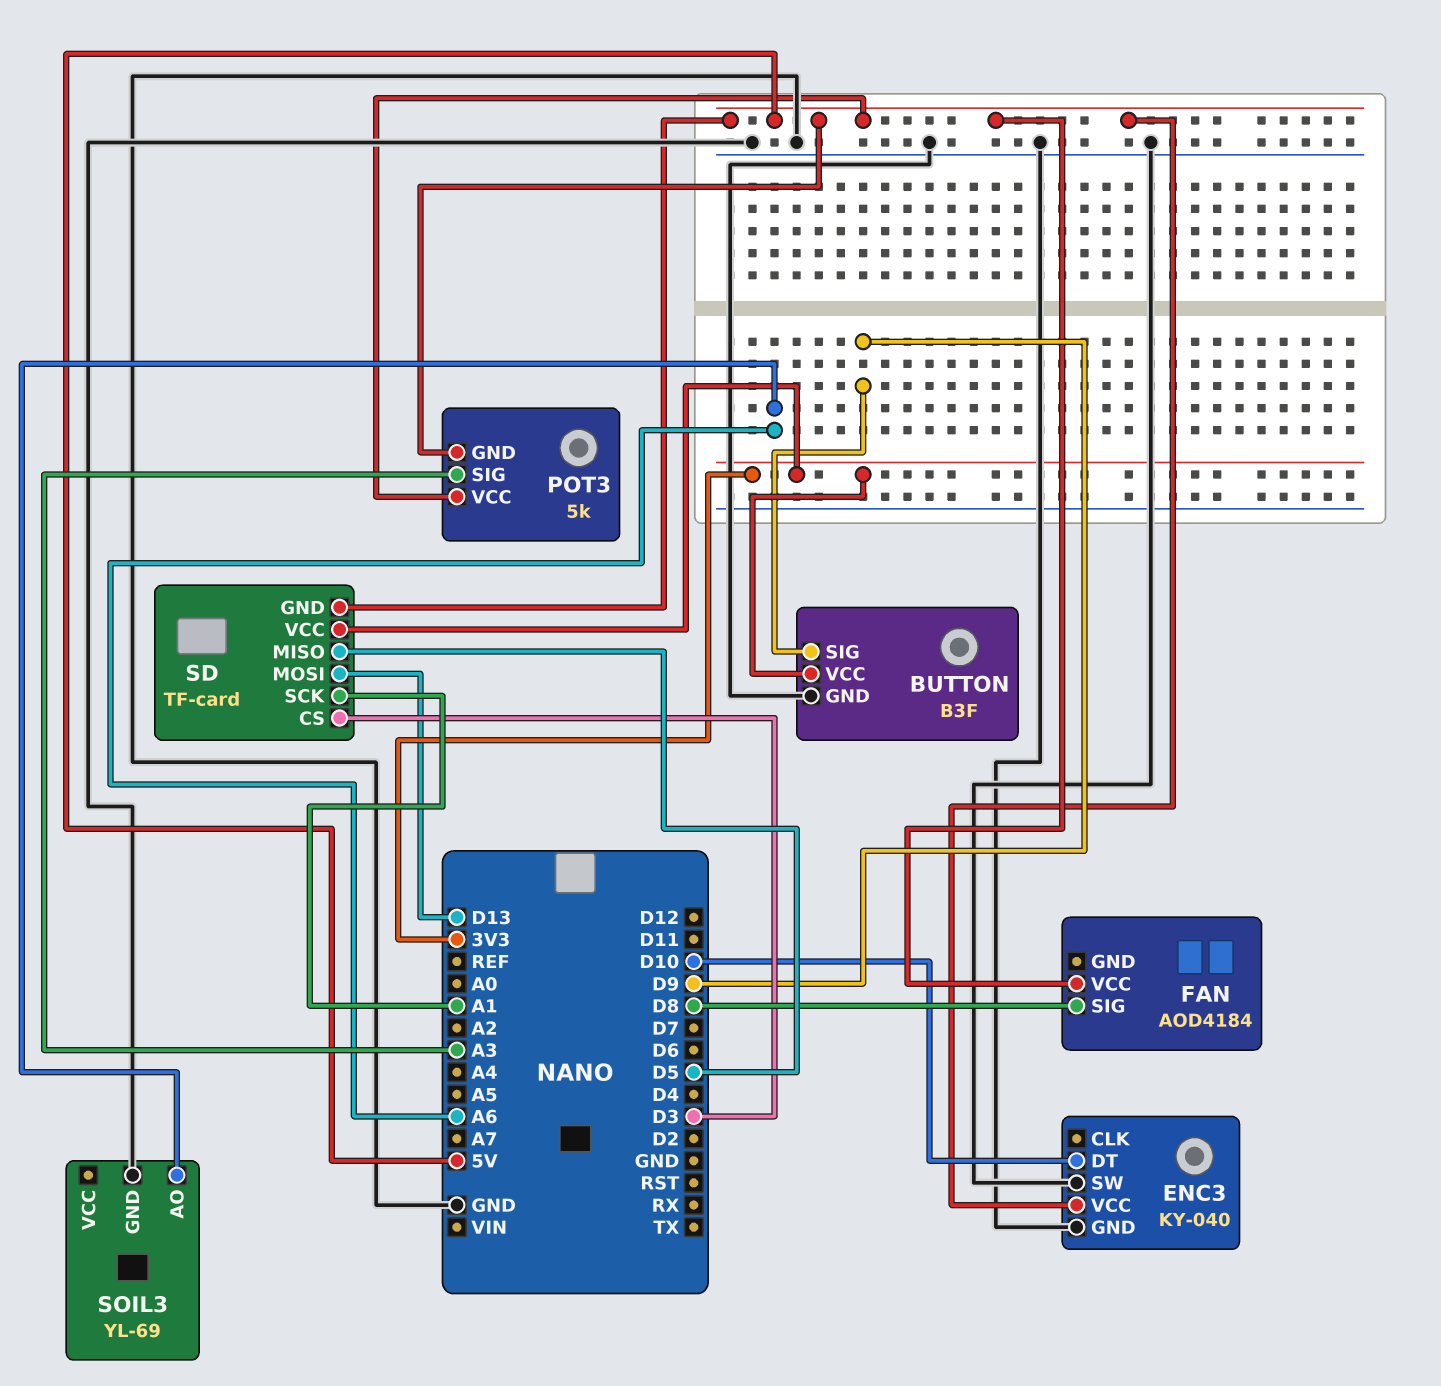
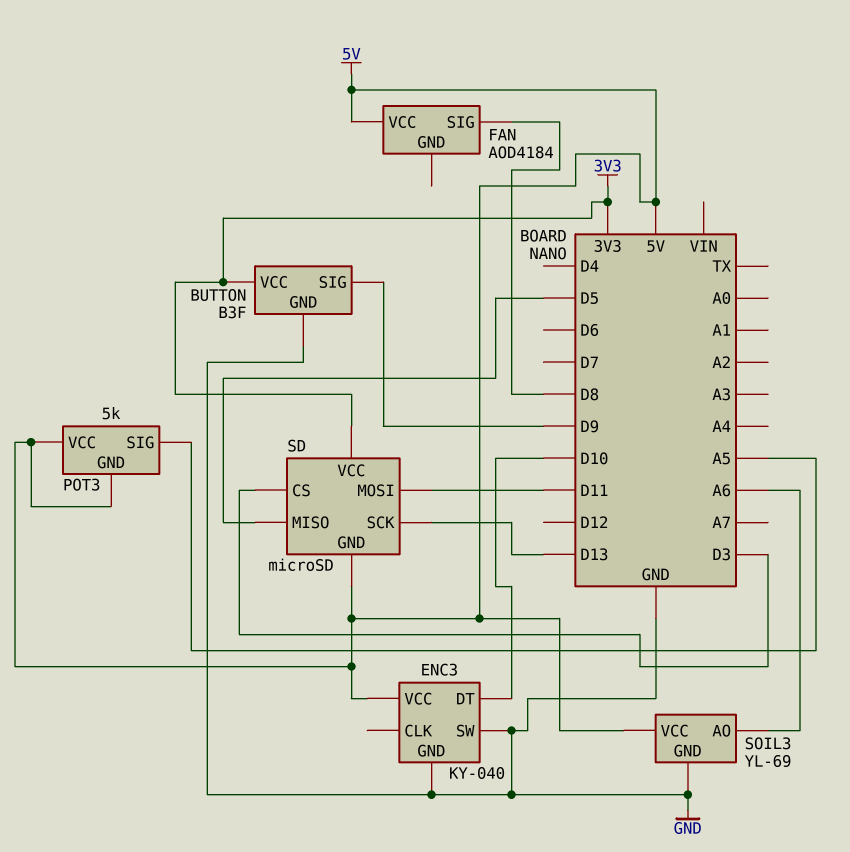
POT3 pin SIG: A3 -> A5
SD: TF-card -> microSD
SD pin MOSI: D13 -> D11
SD pin SCK: A1 -> D13
SOIL3 pin VCC: none -> 5V

